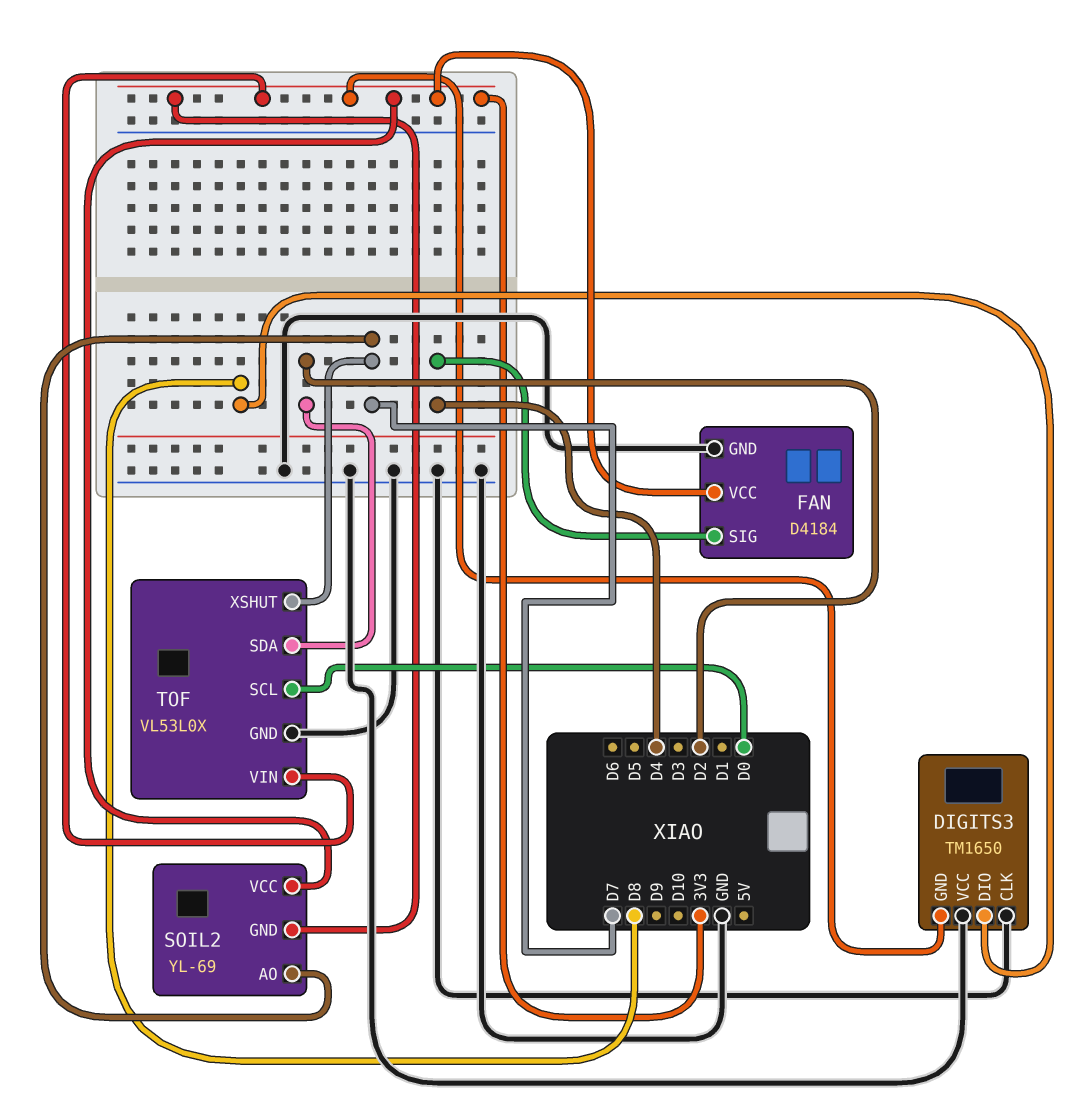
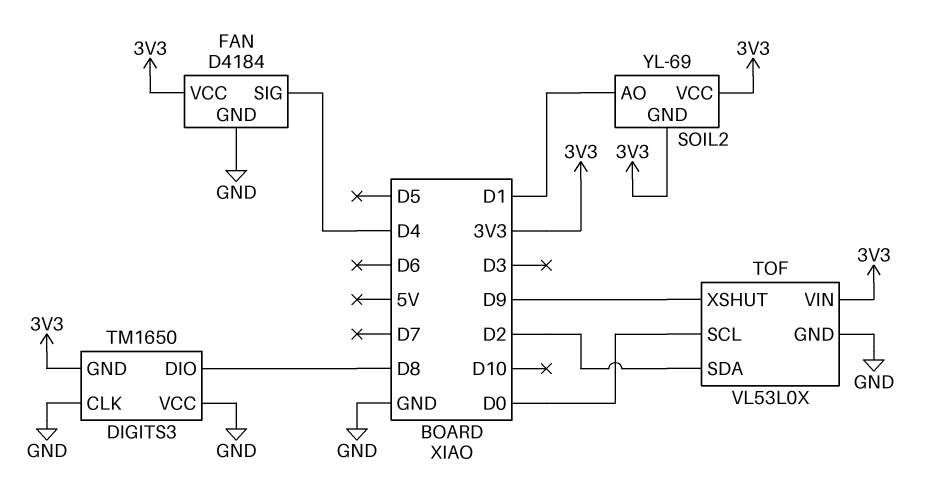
SOIL2 pin AO: D7 -> D1
TOF pin XSHUT: D7 -> D9

